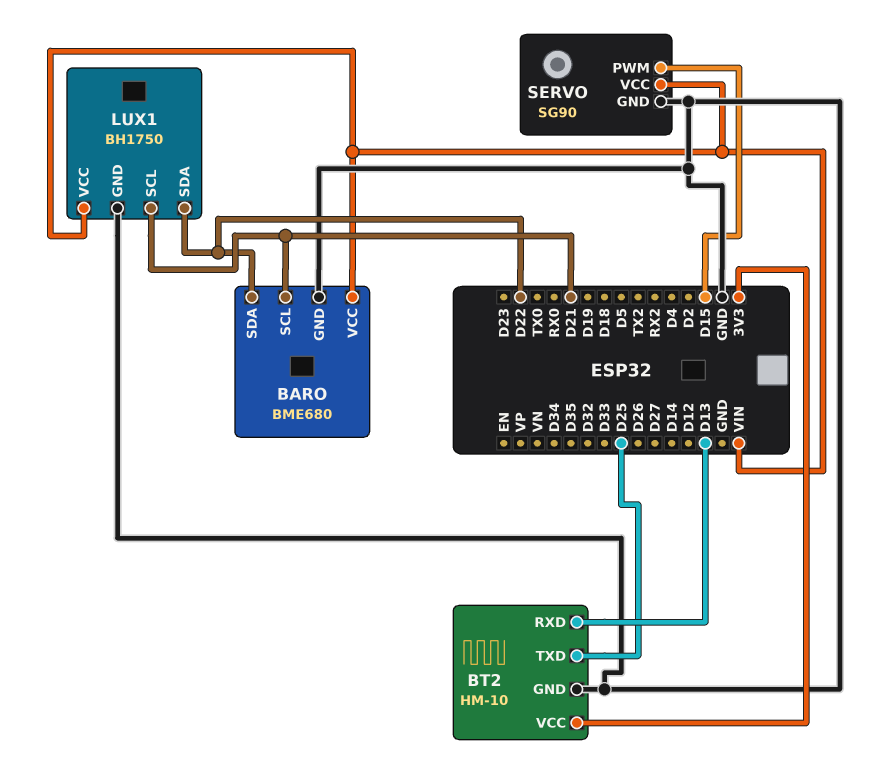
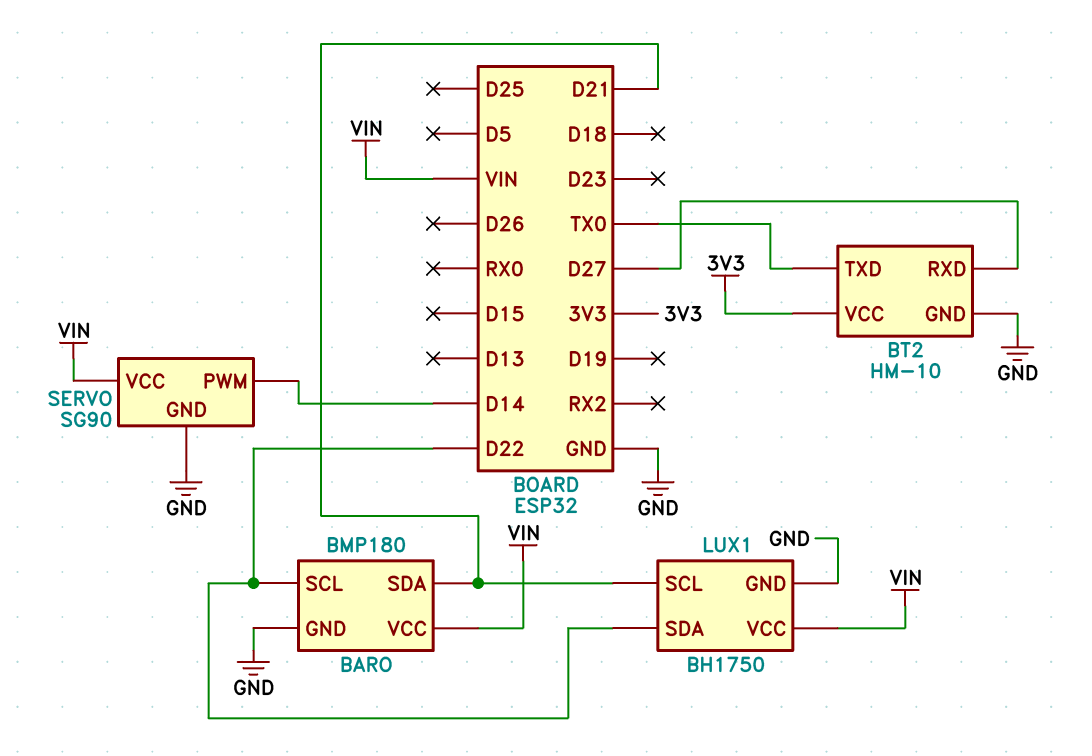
BARO: BME680 -> BMP180
BARO pin SCL: D21 -> D22
BARO pin SDA: D22 -> D21
BT2 pin RXD: D13 -> D27
BT2 pin TXD: D25 -> TX0
SERVO pin PWM: D15 -> D14

